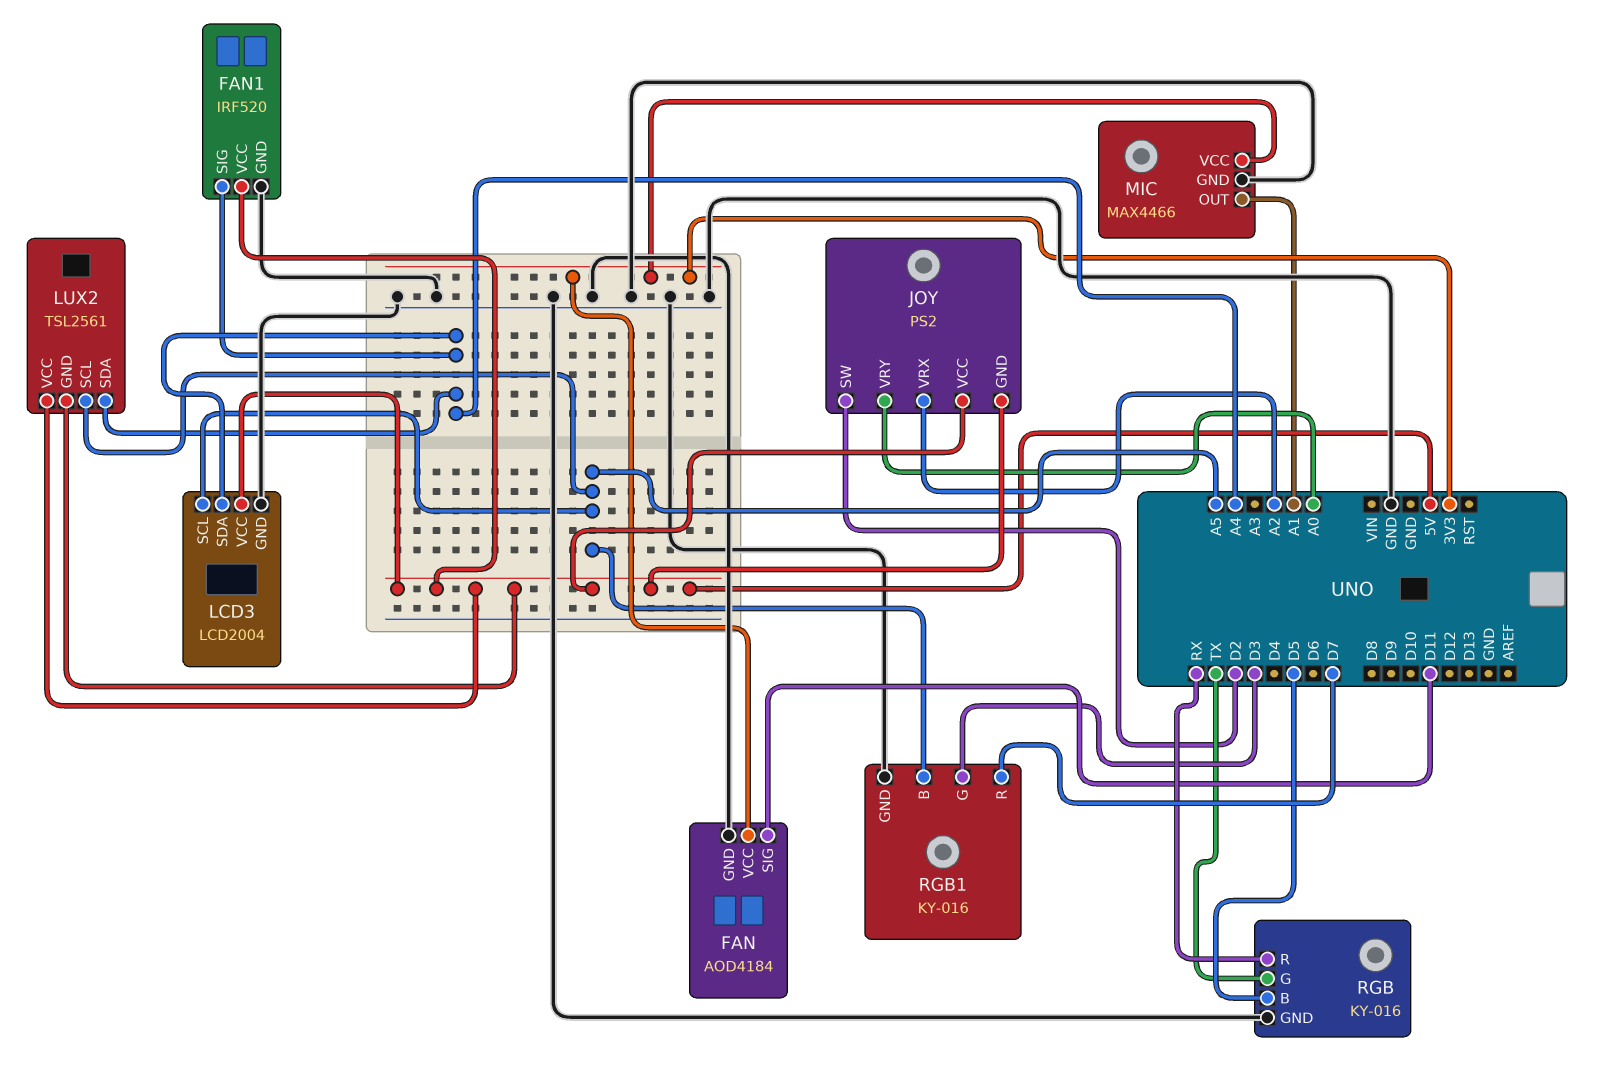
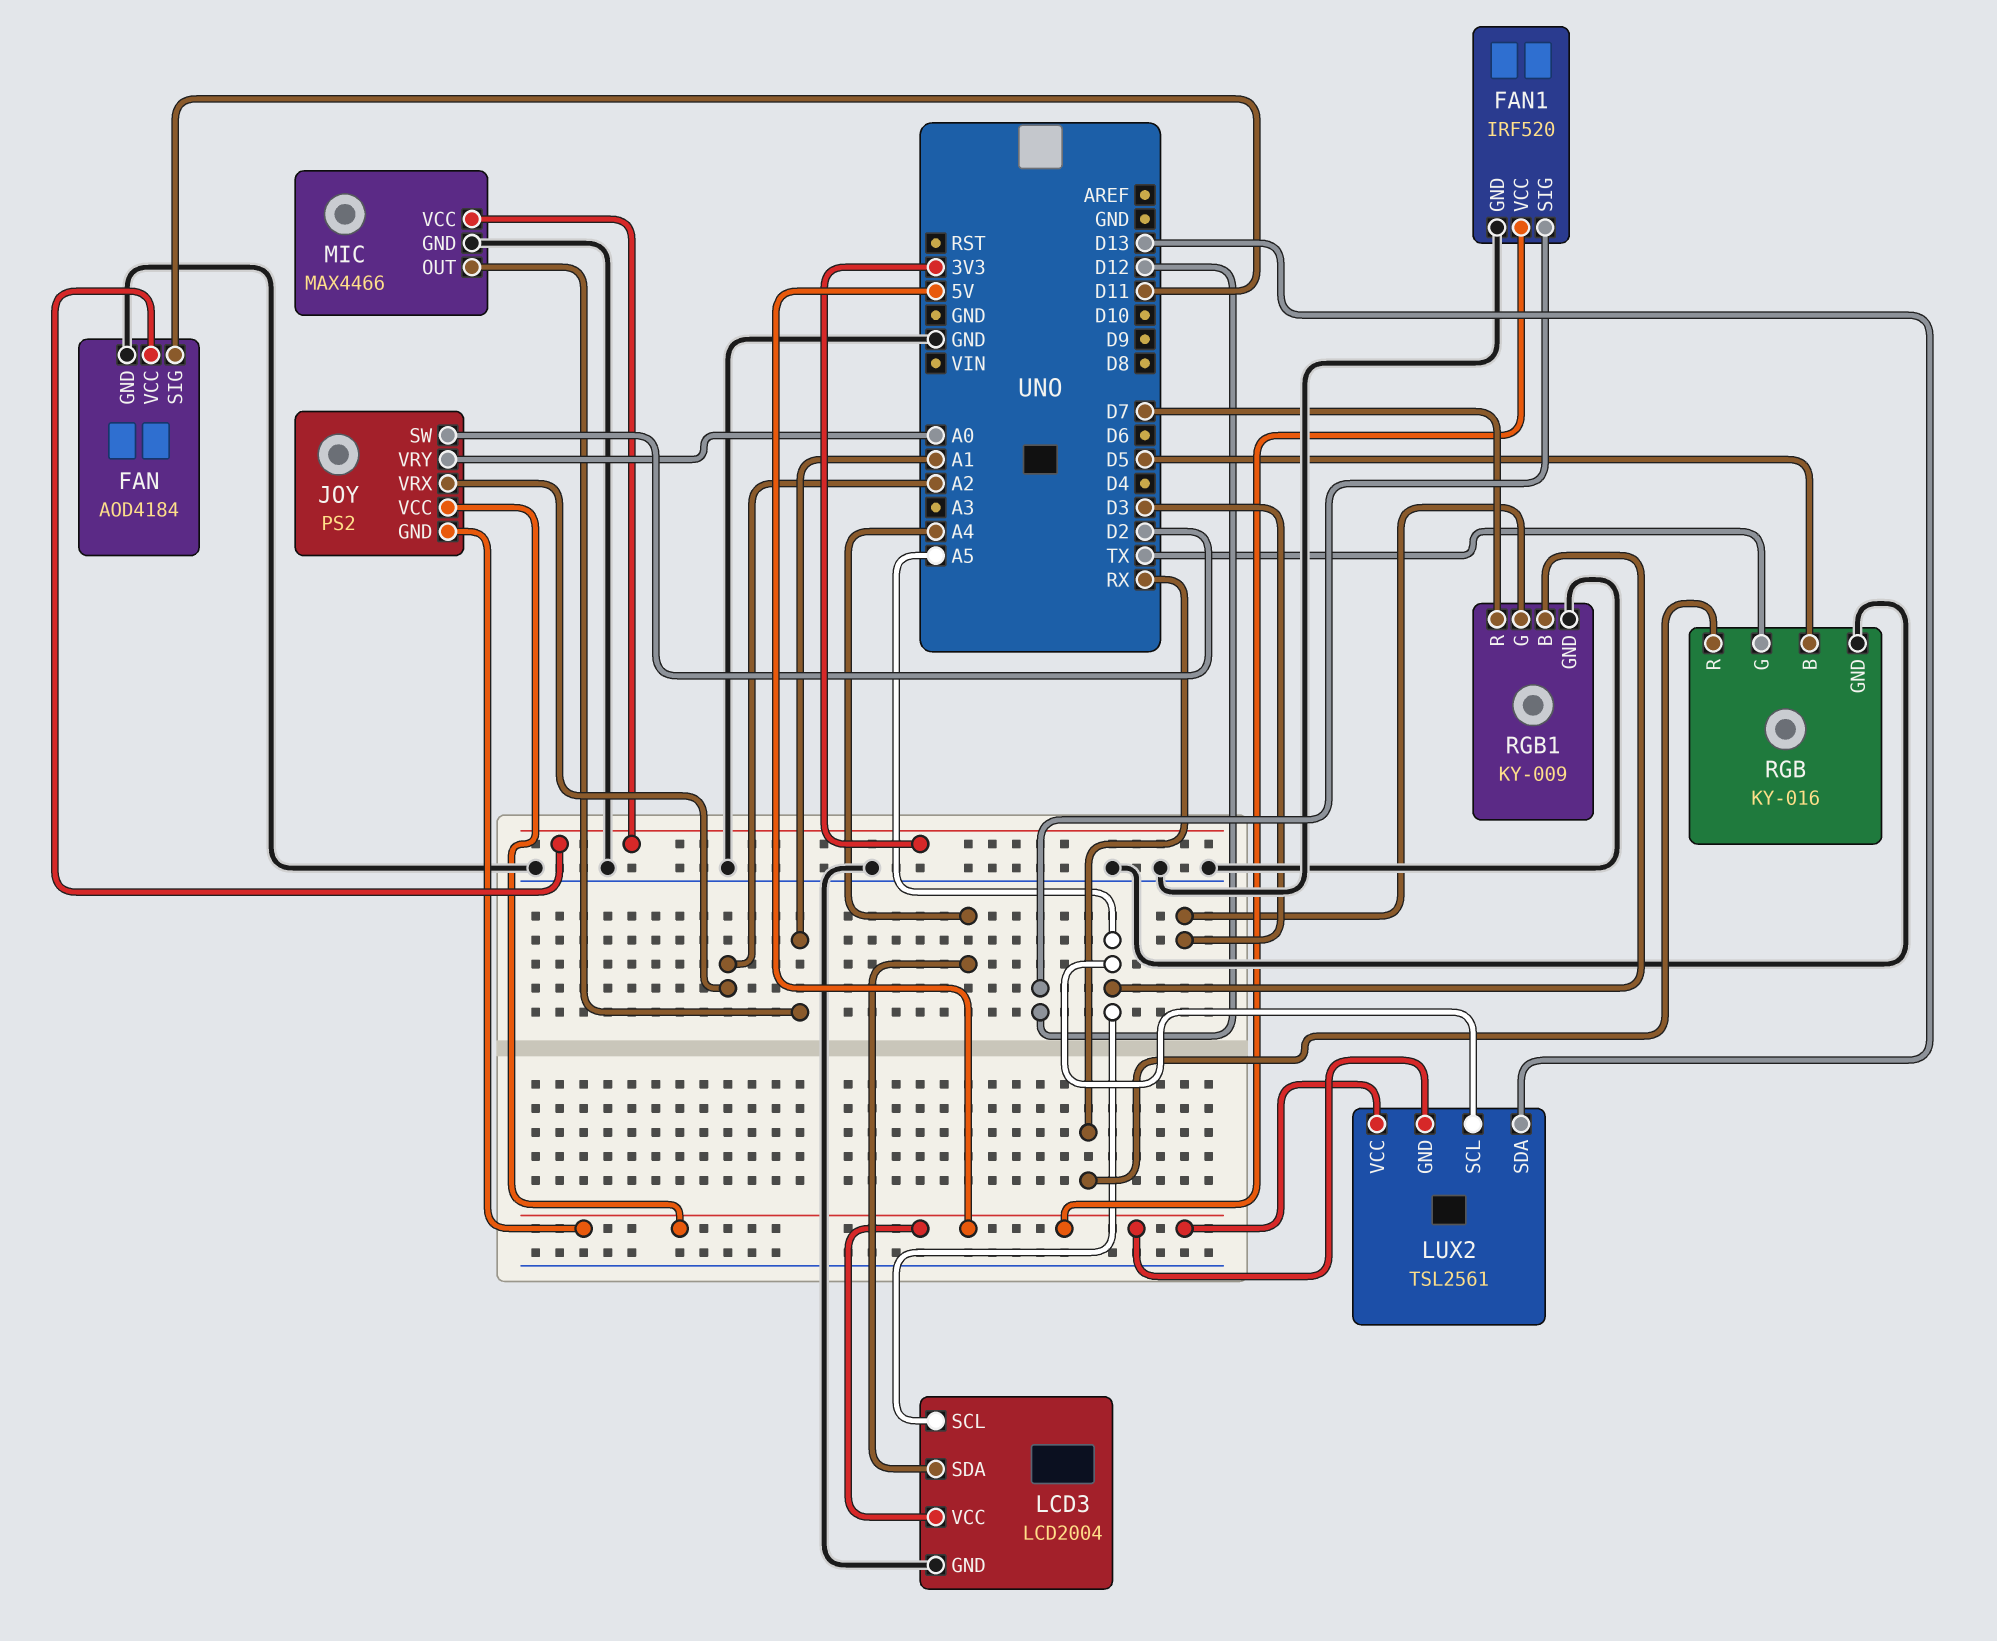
FAN1 pin SIG: A4 -> D12
LUX2 pin SDA: A4 -> D13
RGB1: KY-016 -> KY-009

